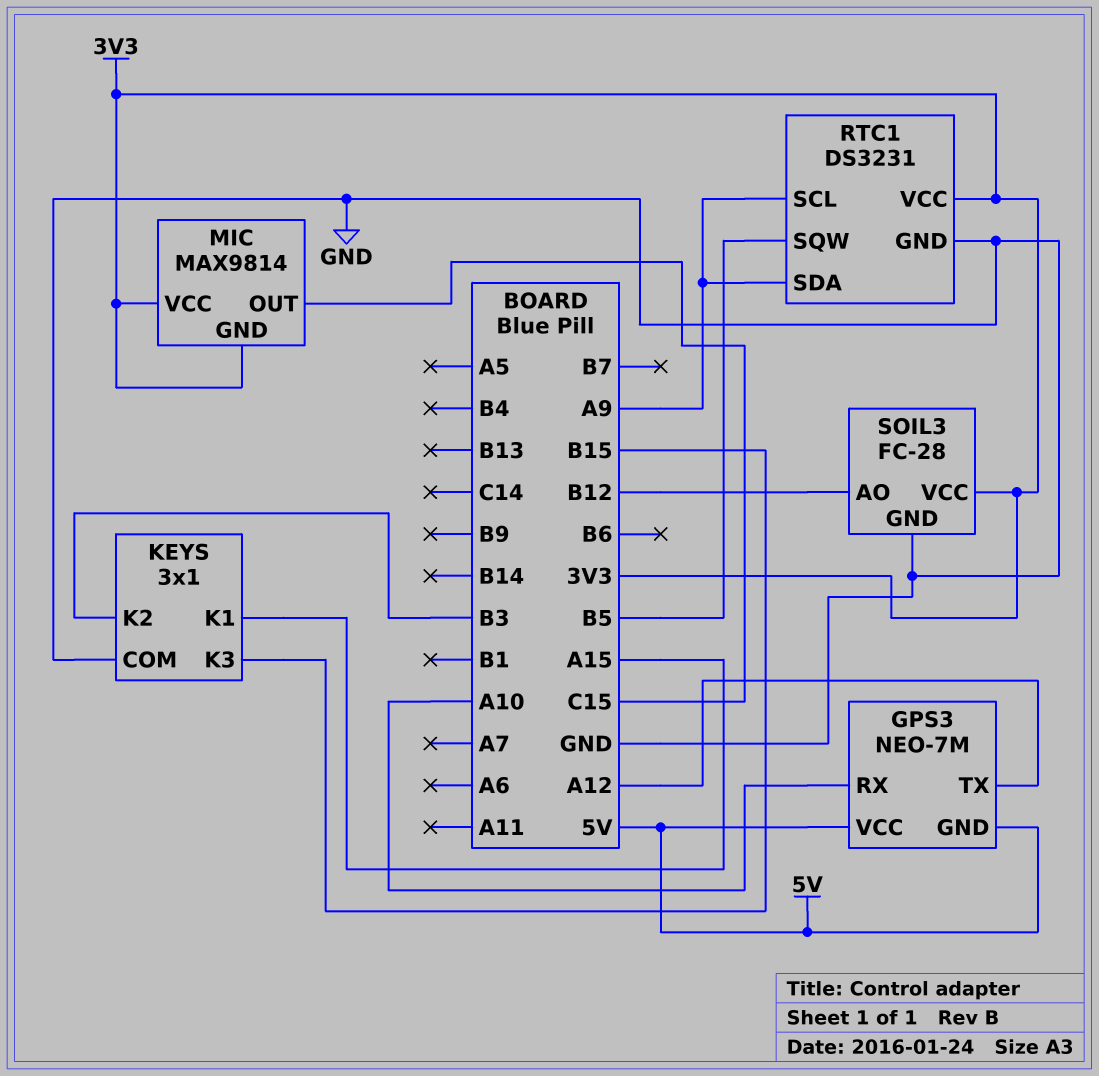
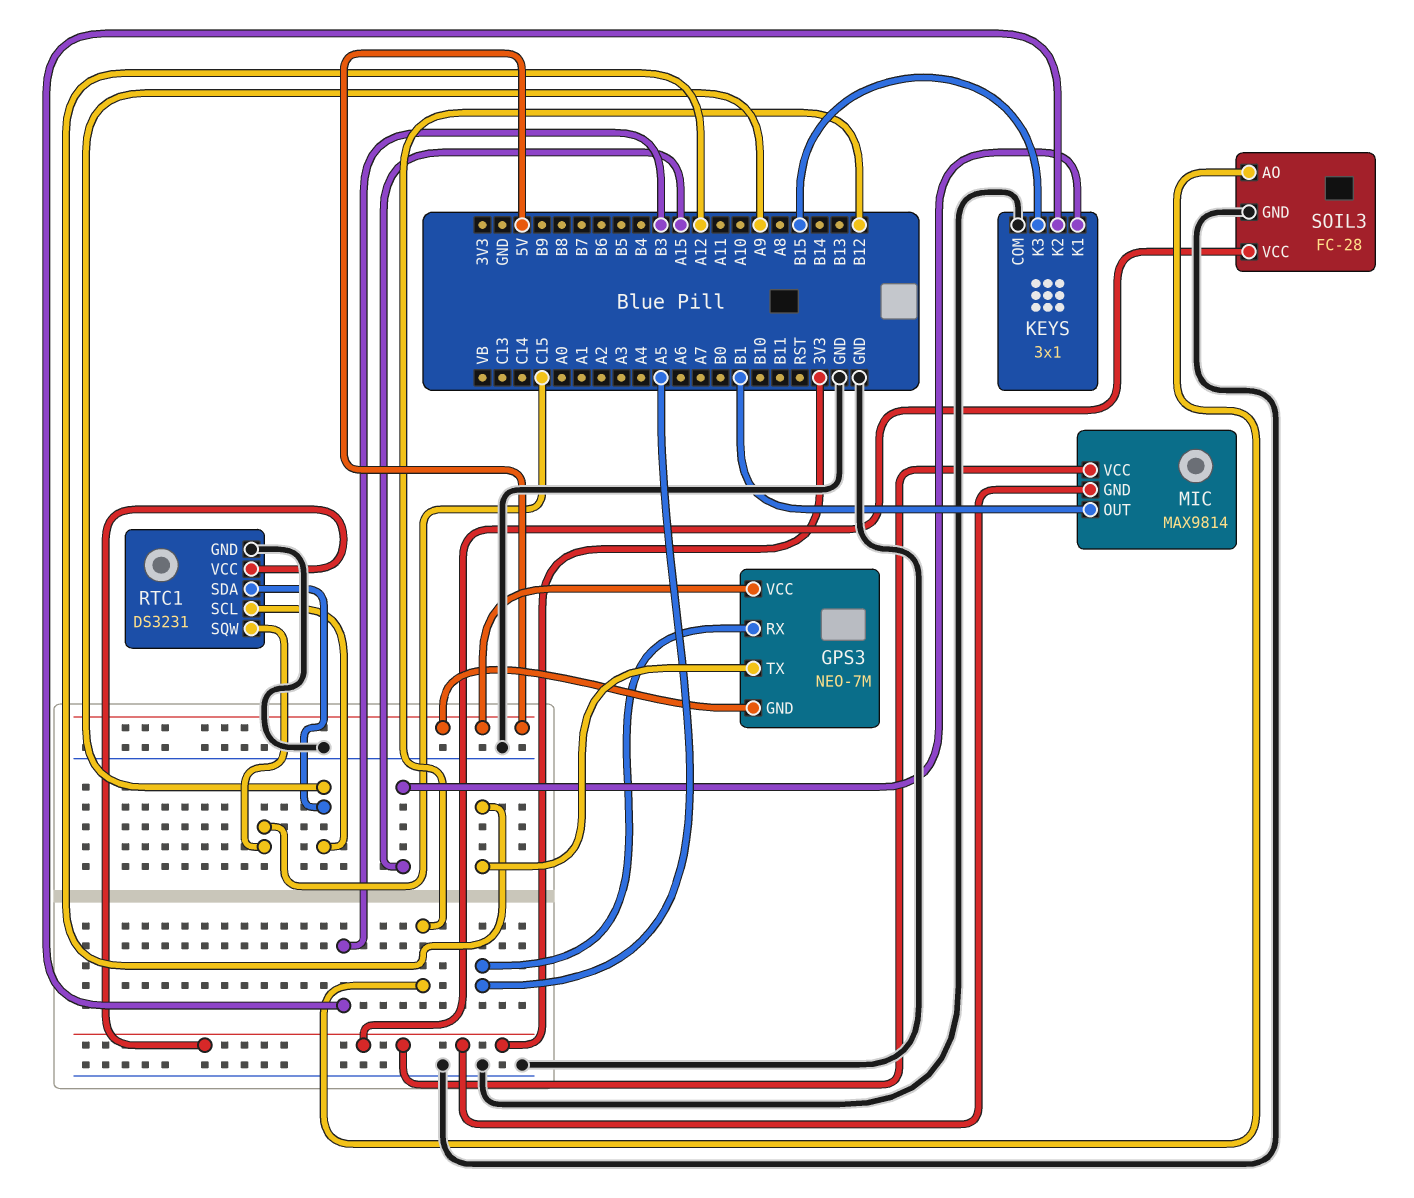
GPS3 pin RX: A10 -> A5
MIC pin OUT: C15 -> B1
RTC1 pin SQW: B5 -> C15

